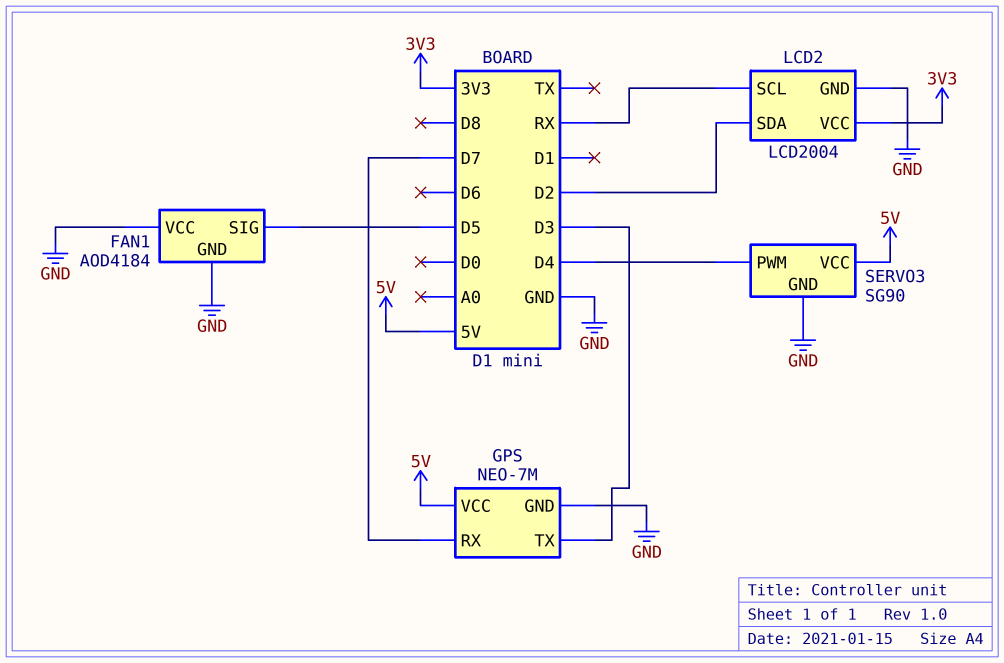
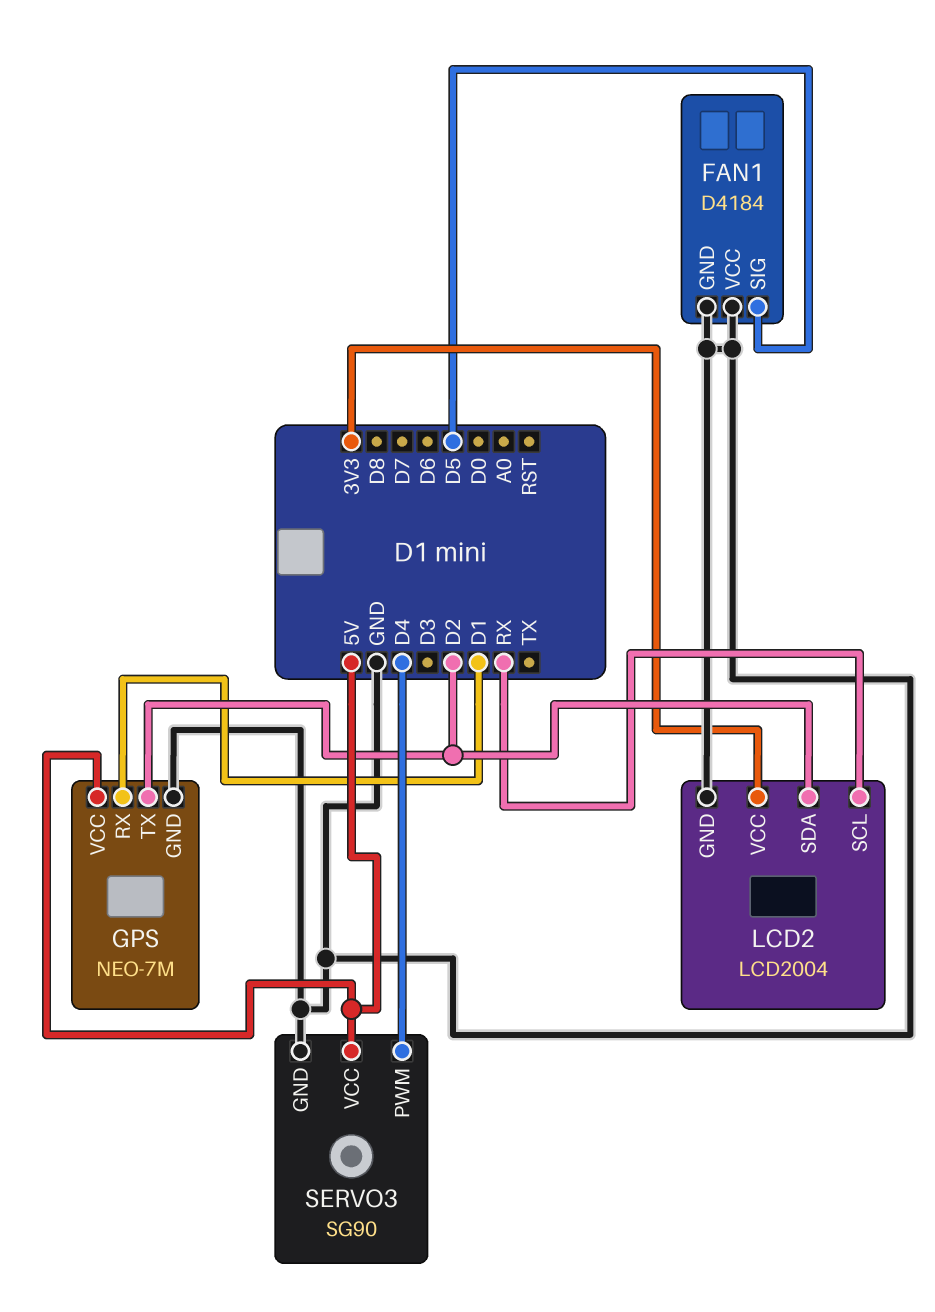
FAN1: AOD4184 -> D4184
GPS pin RX: D7 -> D1
GPS pin TX: D3 -> D2

